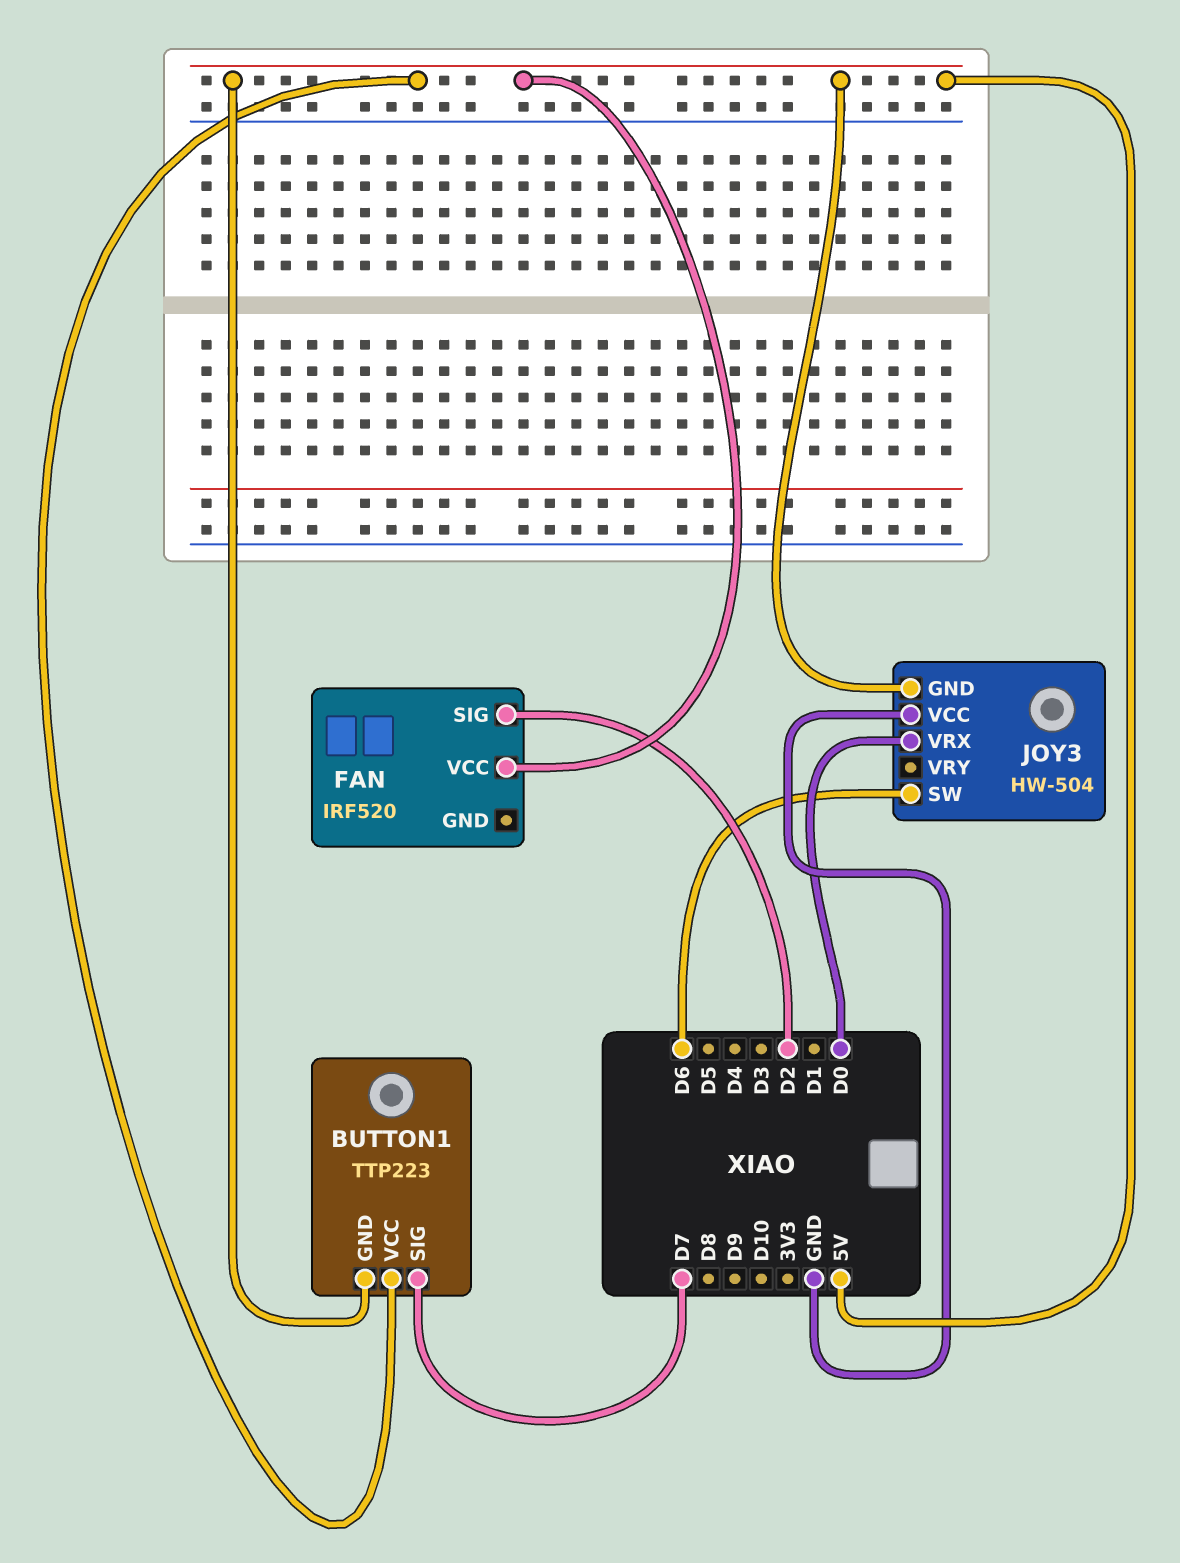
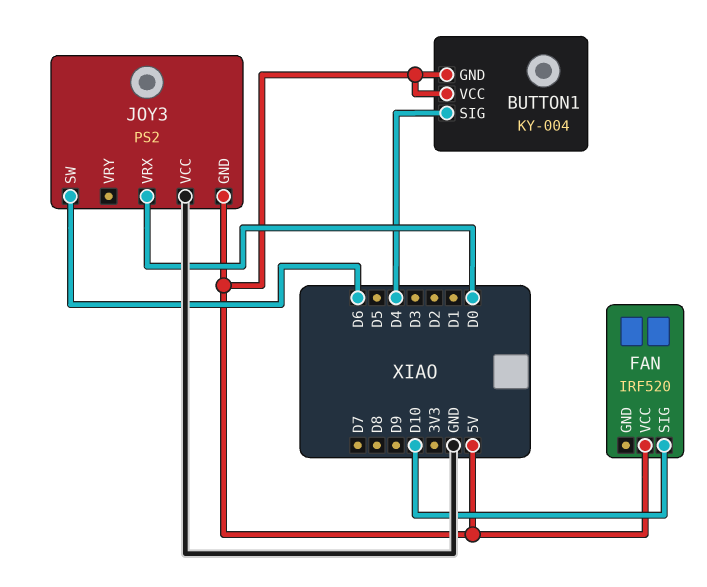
BUTTON1: TTP223 -> KY-004
BUTTON1 pin SIG: D7 -> D4
FAN pin SIG: D2 -> D10
JOY3: HW-504 -> PS2

